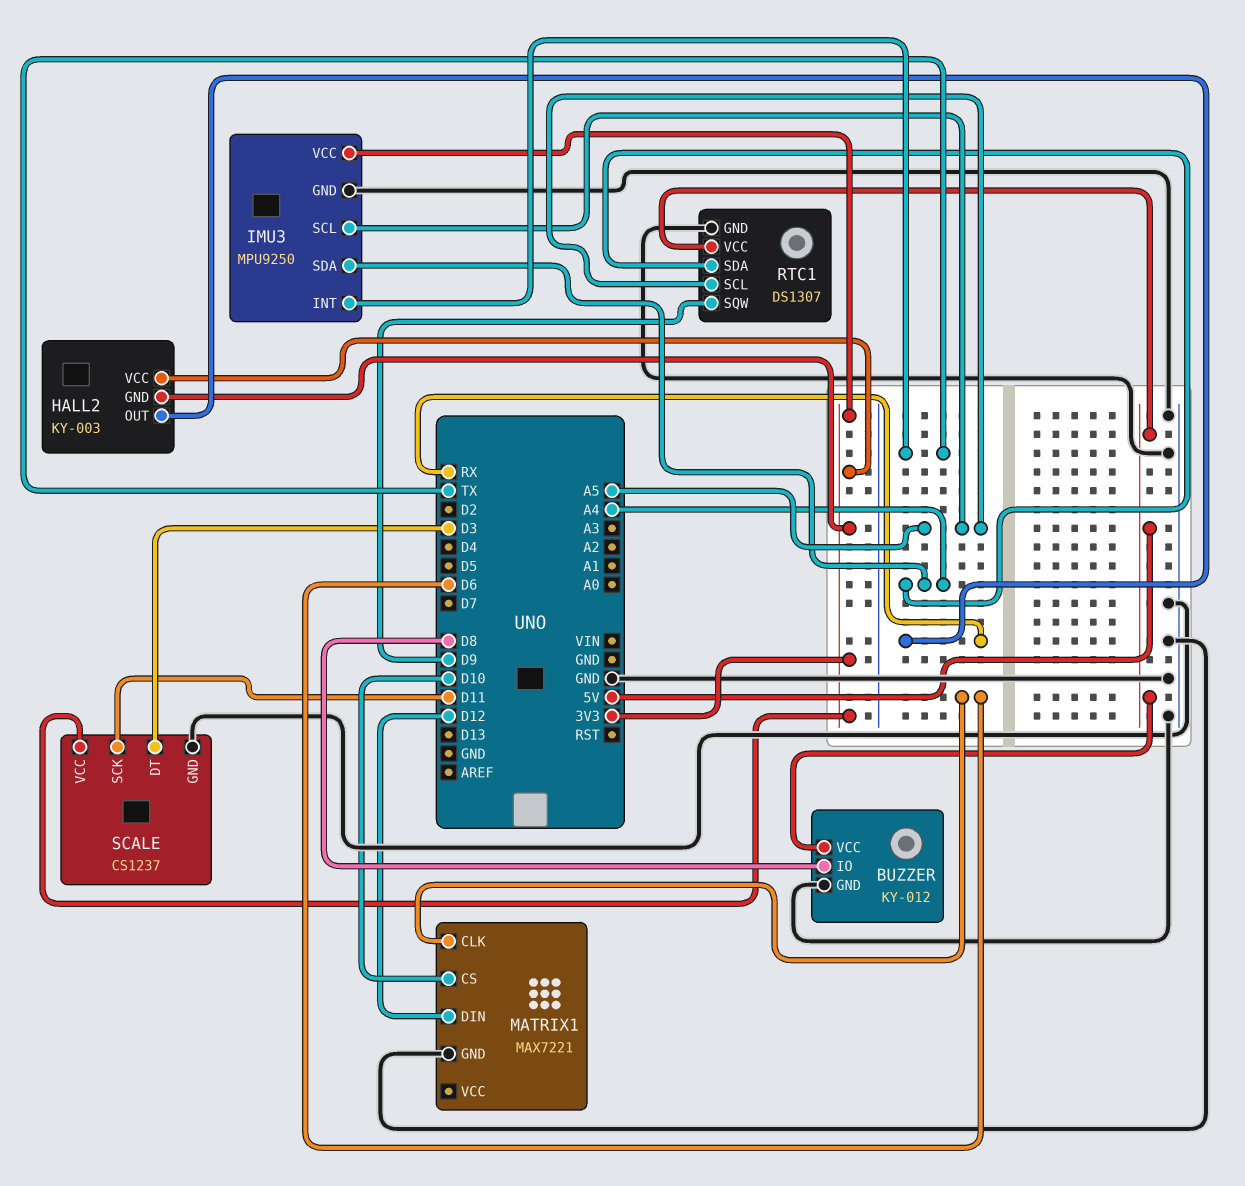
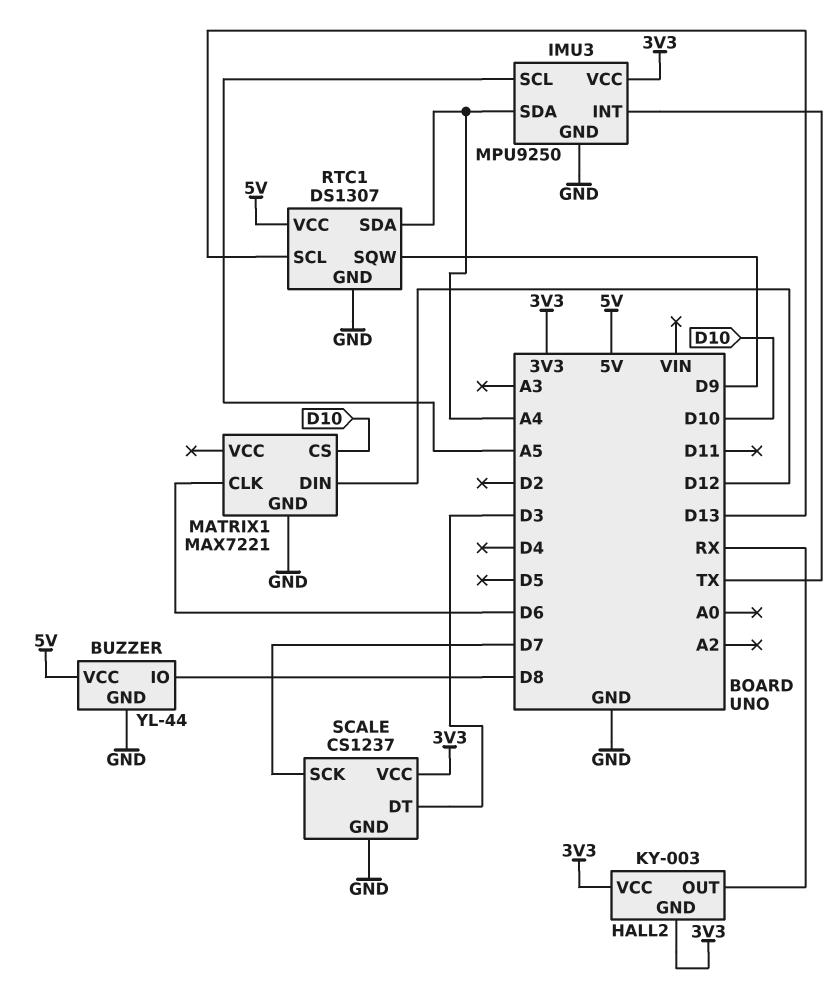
BUZZER: KY-012 -> YL-44
RTC1 pin SCL: A5 -> D13
SCALE pin SCK: D11 -> D7

